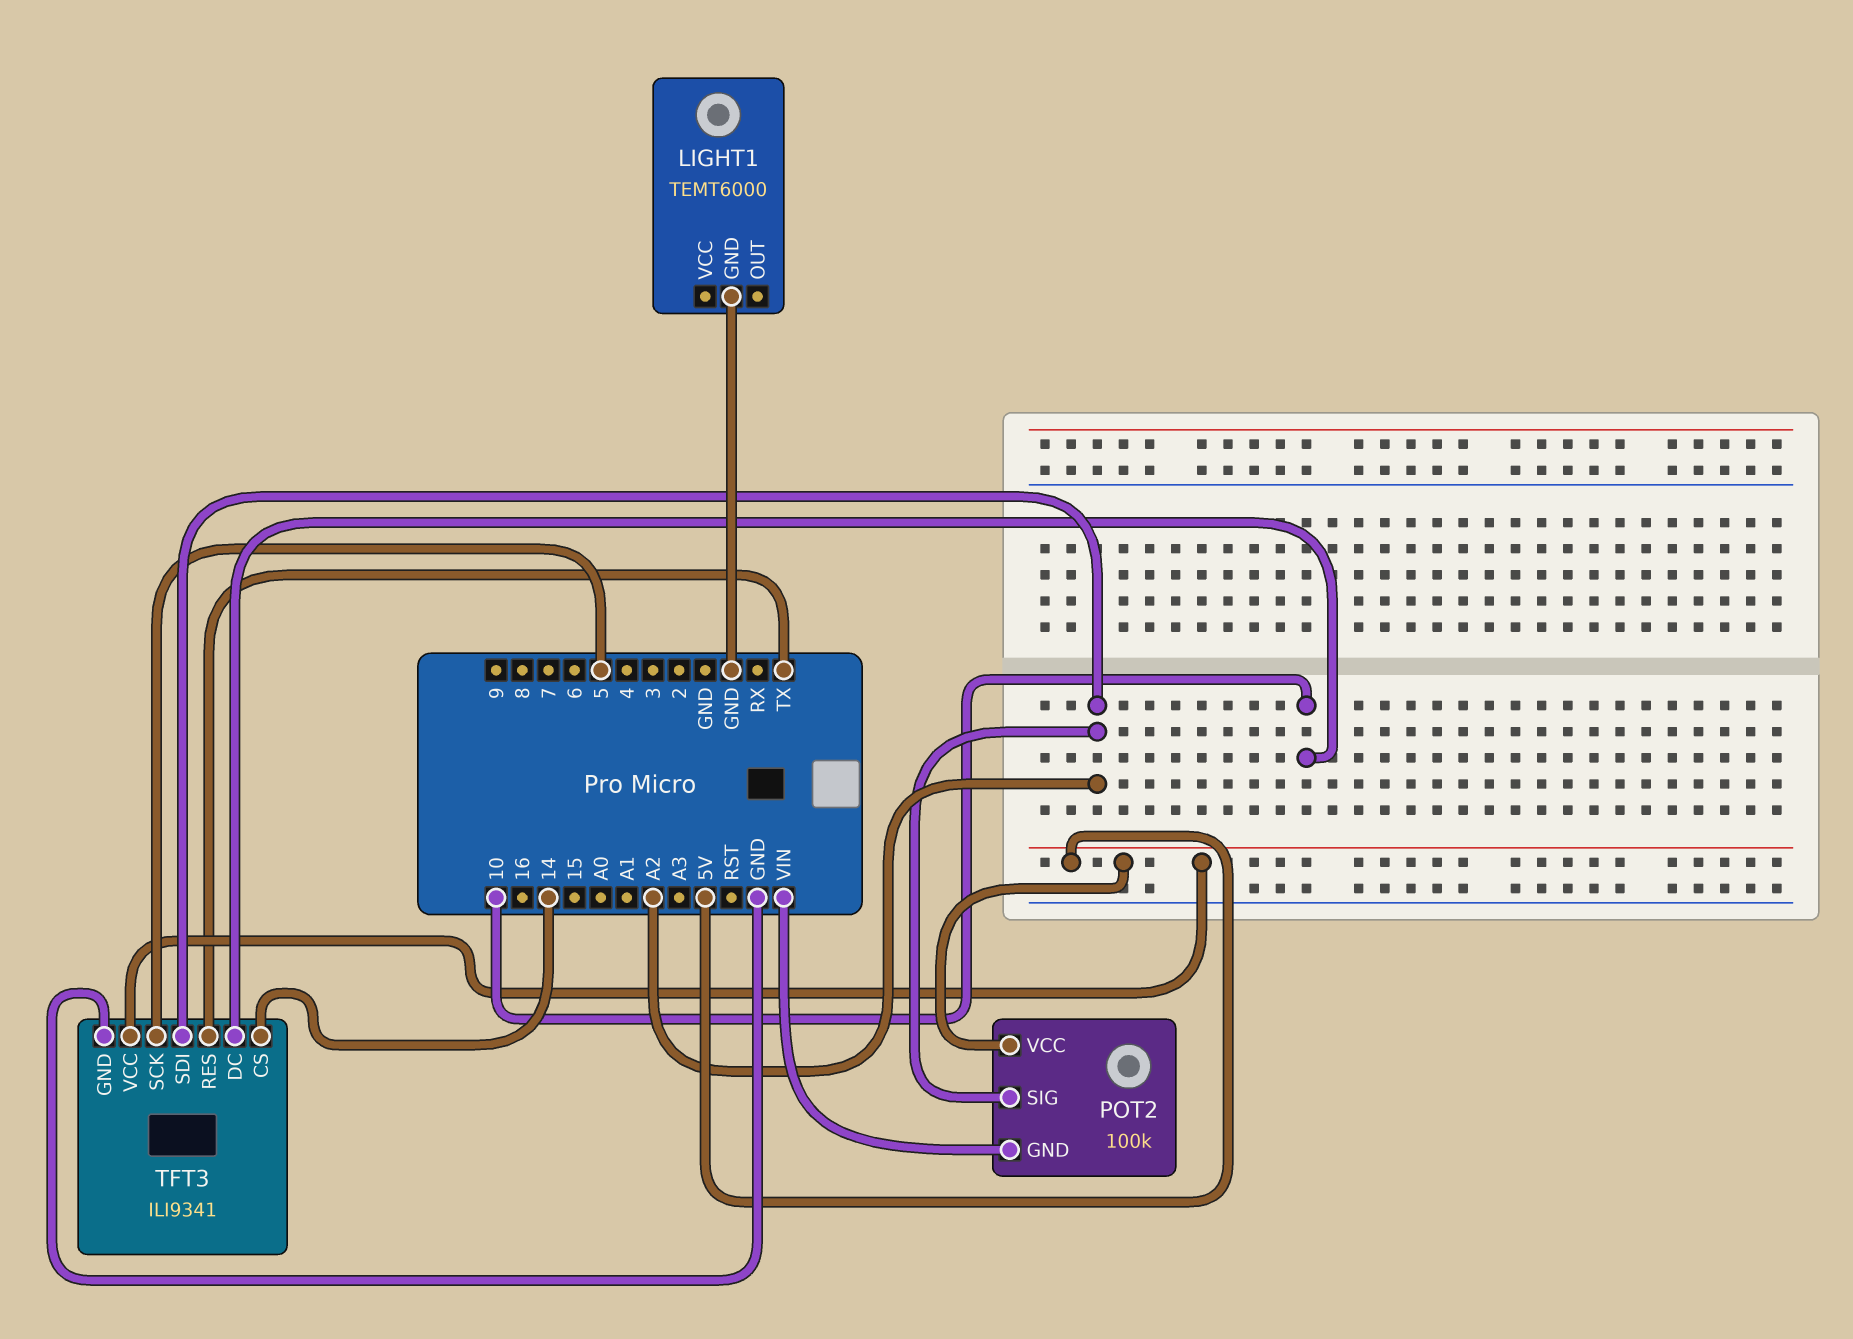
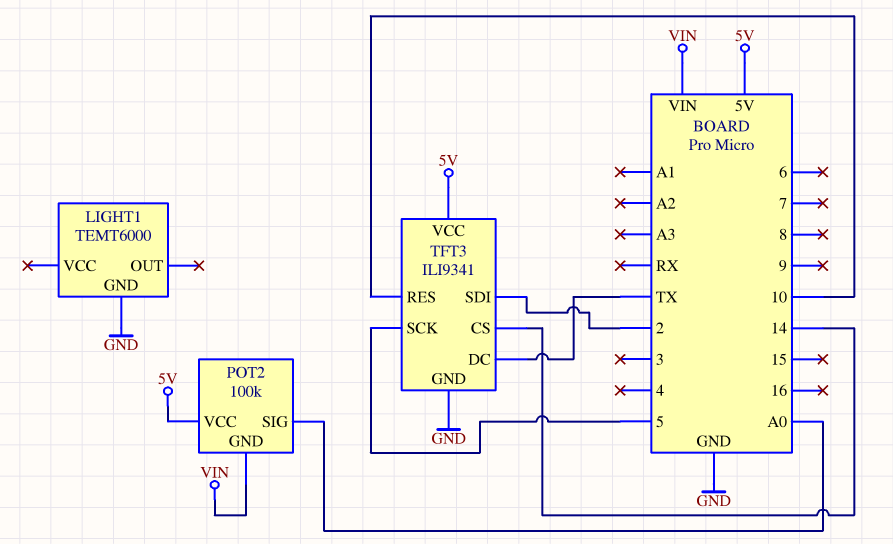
POT2 pin SIG: A2 -> A0
TFT3 pin DC: 10 -> TX
TFT3 pin RES: TX -> 10
TFT3 pin SDI: A2 -> 2

